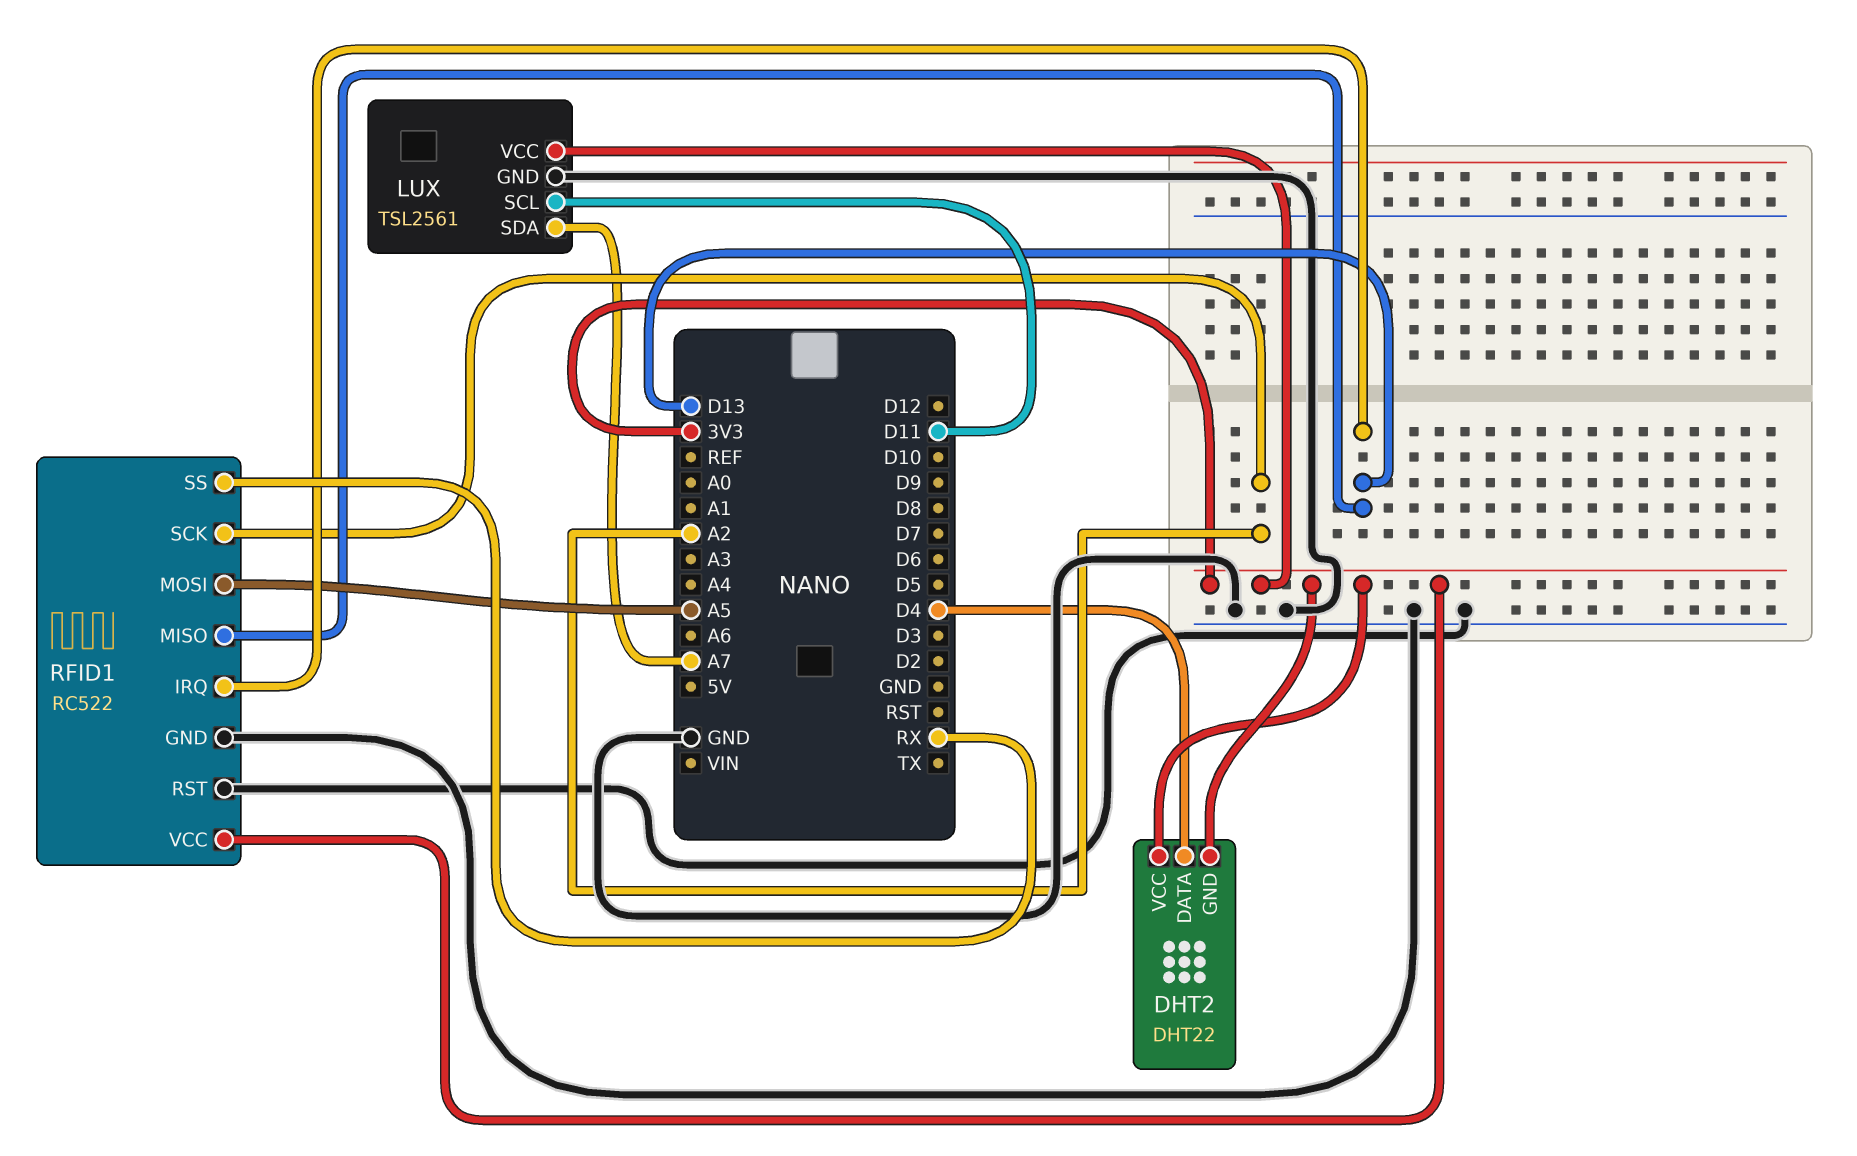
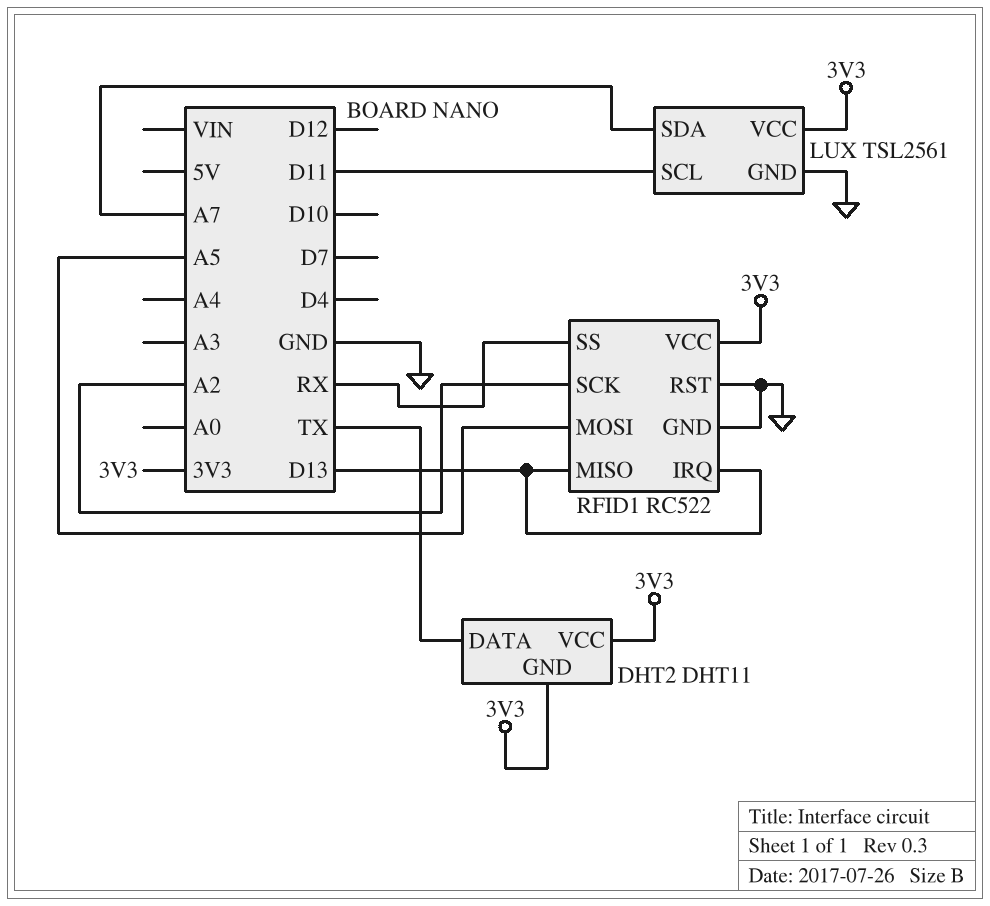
DHT2: DHT22 -> DHT11
DHT2 pin DATA: D4 -> TX

